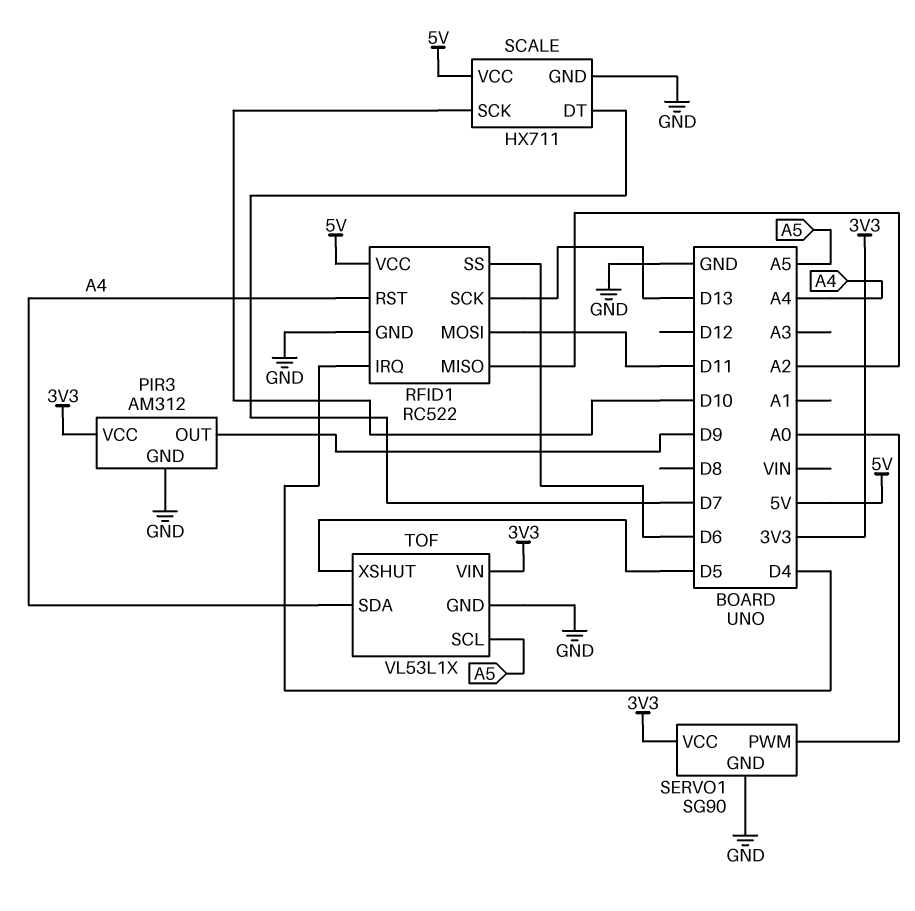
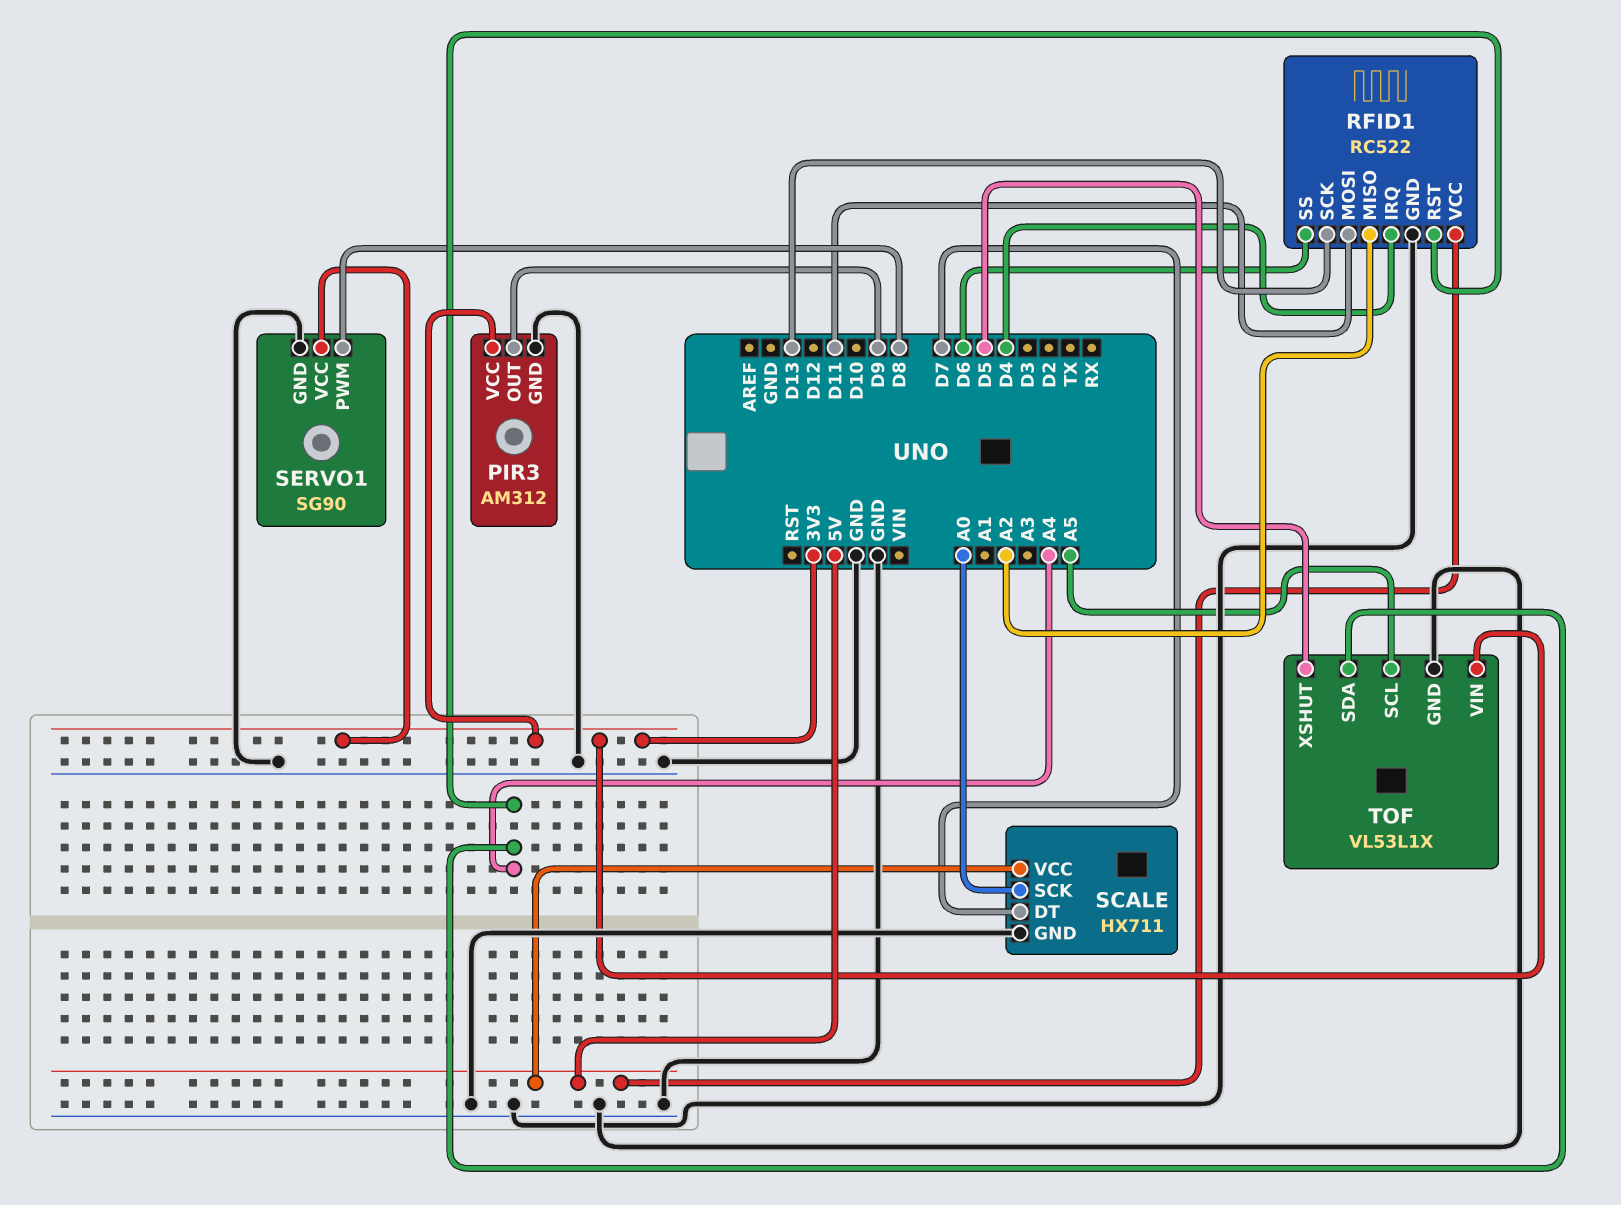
SCALE pin SCK: D10 -> A0
SERVO1 pin PWM: A0 -> D8

